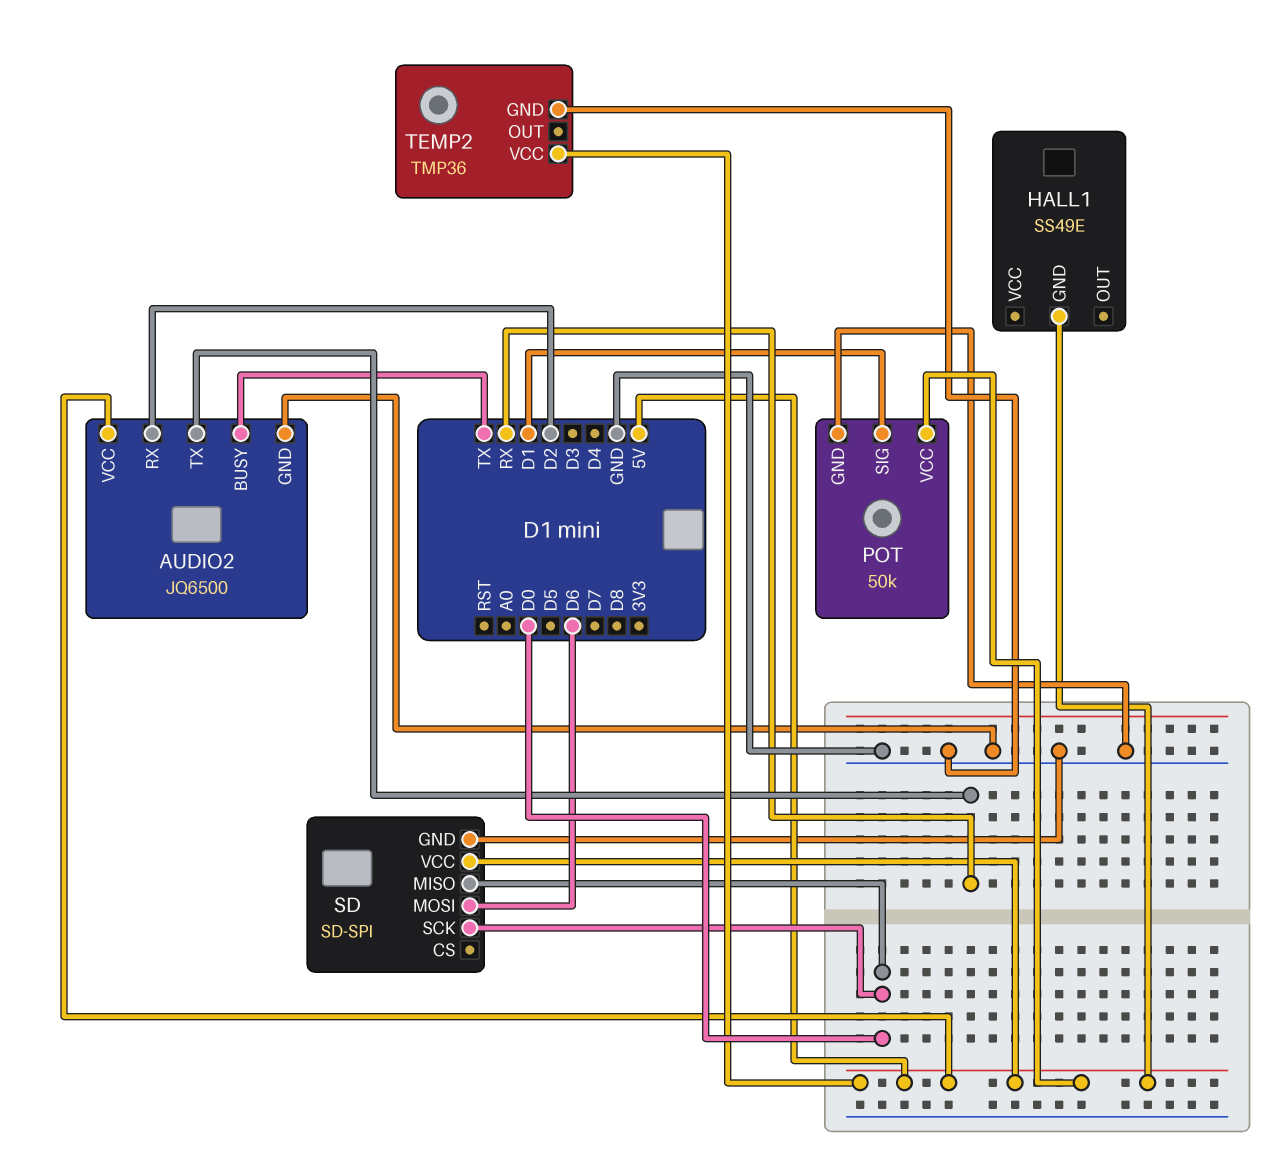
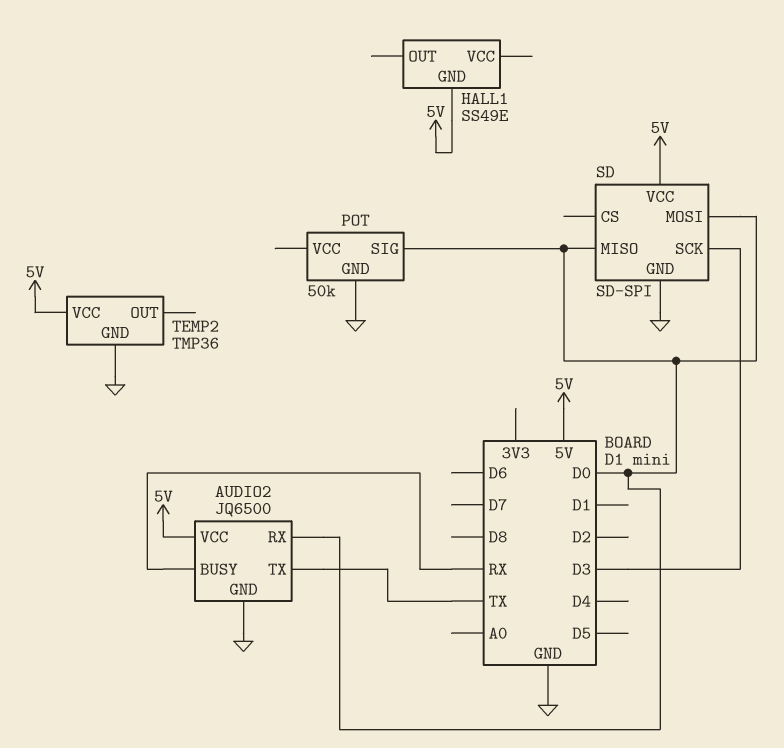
AUDIO2 pin BUSY: TX -> RX
AUDIO2 pin RX: D2 -> D0
AUDIO2 pin TX: RX -> TX
POT pin SIG: D1 -> D0
POT pin VCC: 5V -> none
SD pin MOSI: D6 -> D0
SD pin SCK: D0 -> D3

